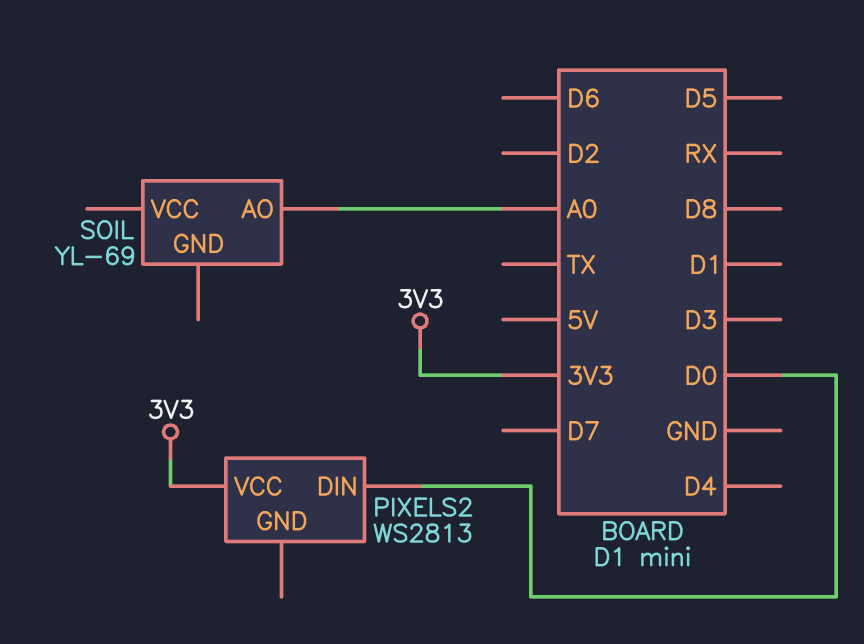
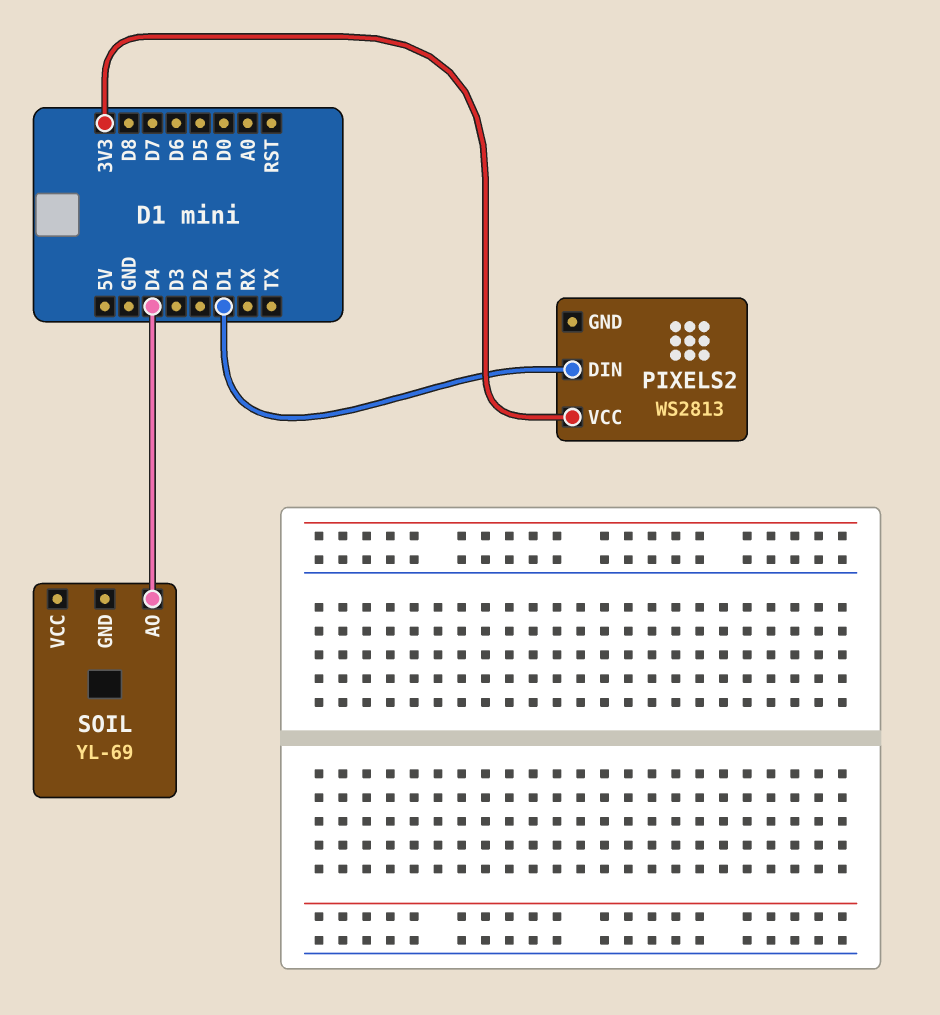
PIXELS2 pin DIN: D0 -> D1
SOIL pin AO: A0 -> D4

